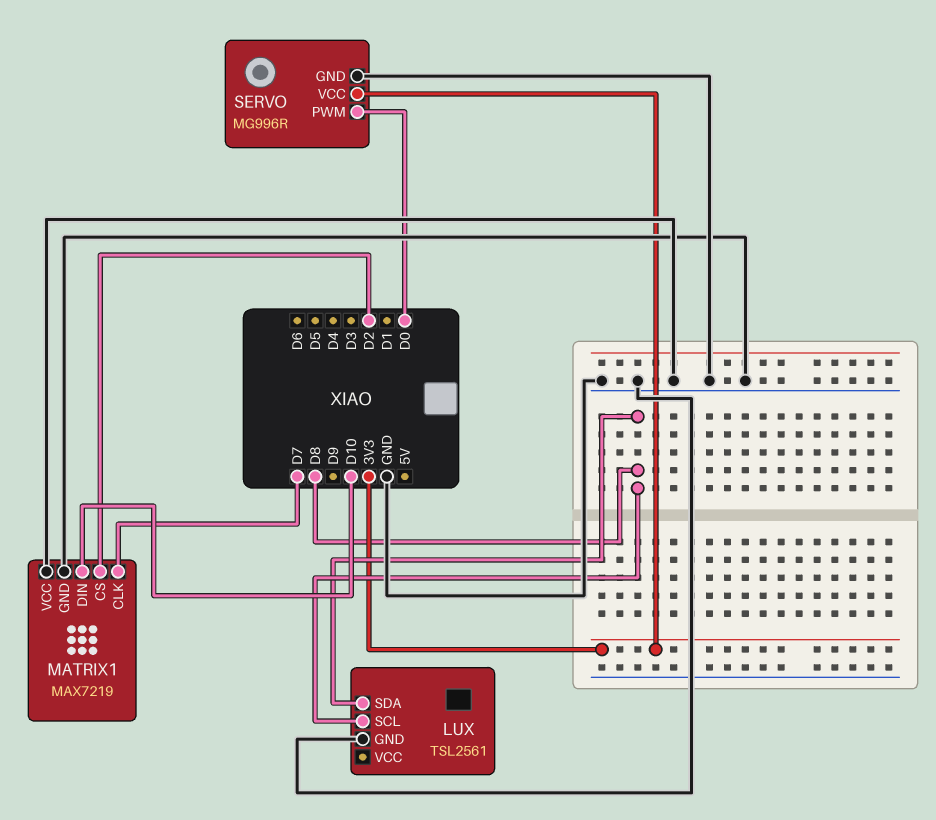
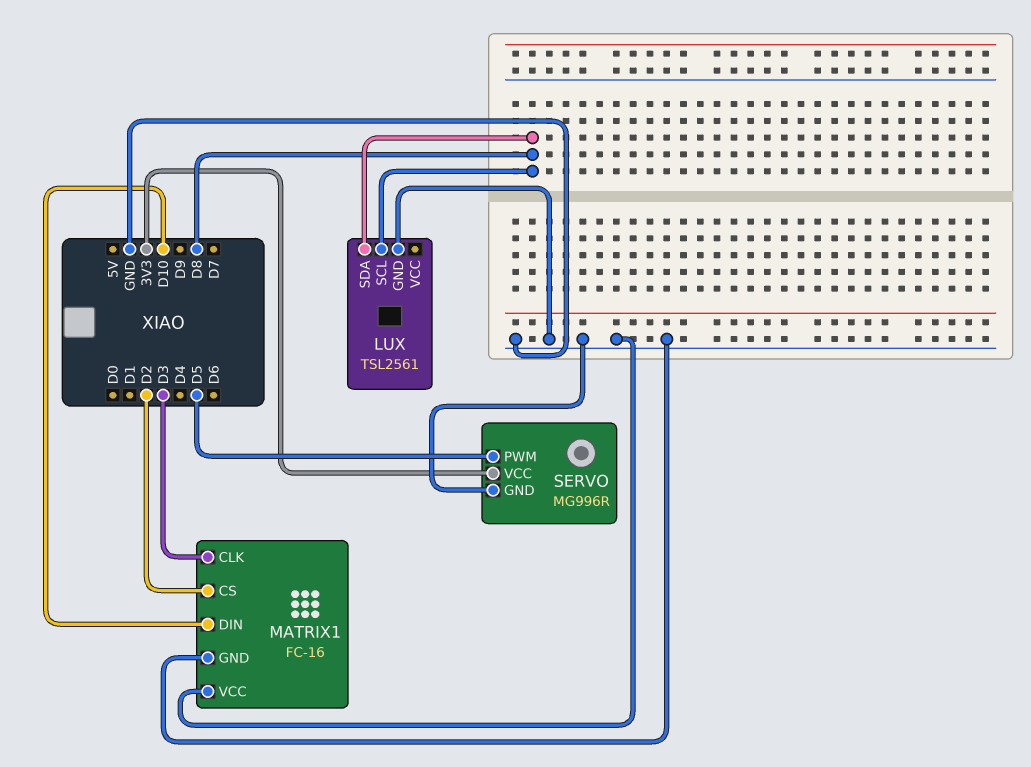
MATRIX1: MAX7219 -> FC-16
MATRIX1 pin CLK: D7 -> D3
SERVO pin PWM: D0 -> D5

